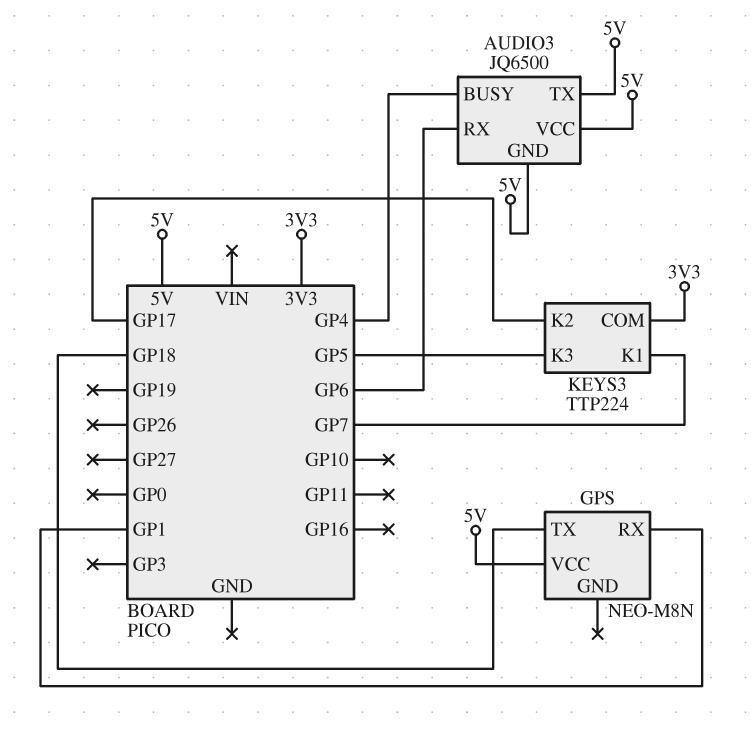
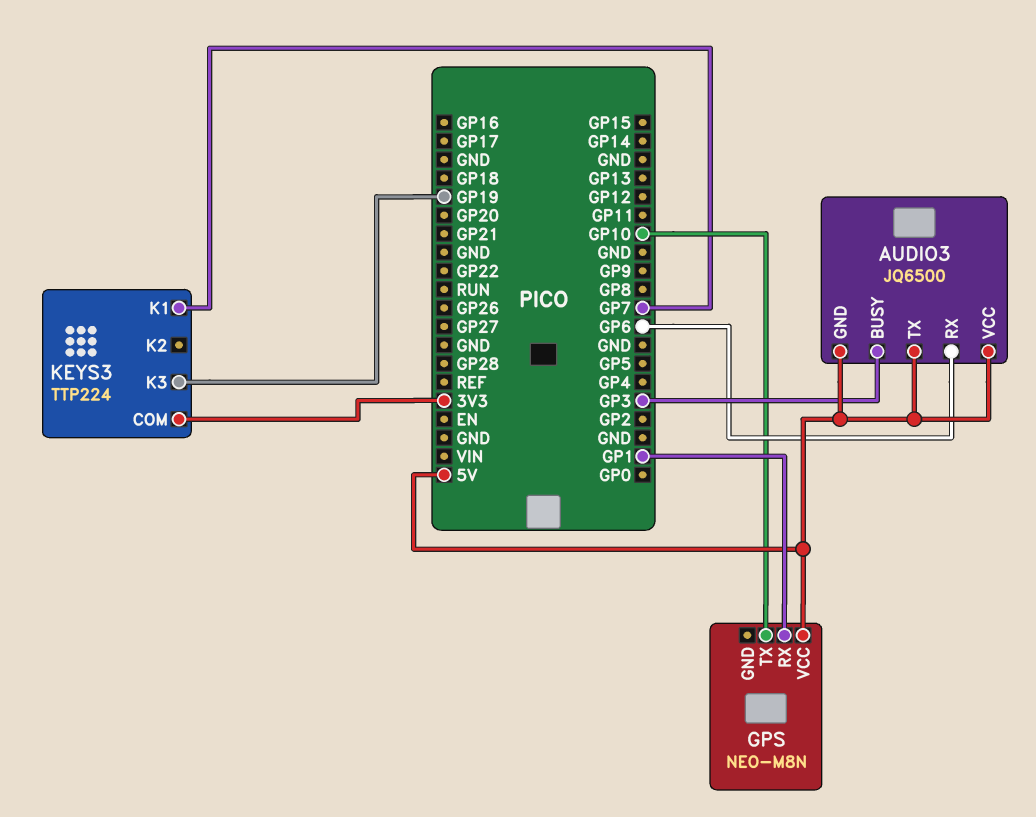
AUDIO3 pin BUSY: GP4 -> GP3
GPS pin TX: GP18 -> GP10
KEYS3 pin K2: GP17 -> none
KEYS3 pin K3: GP5 -> GP19

